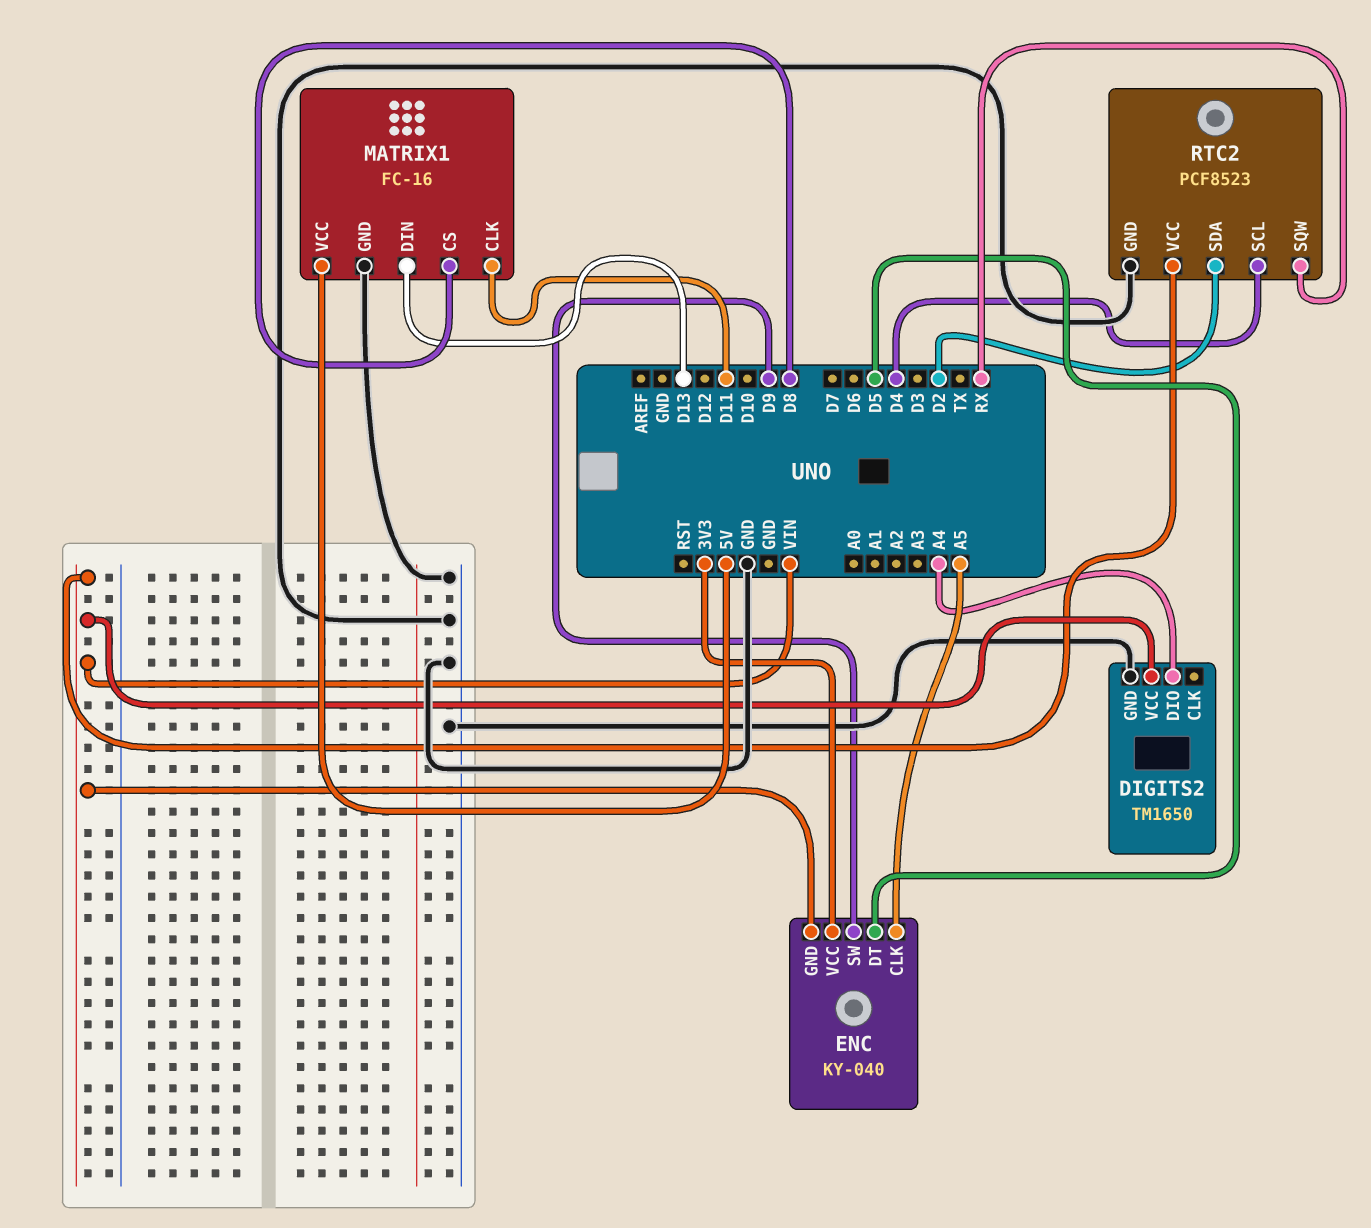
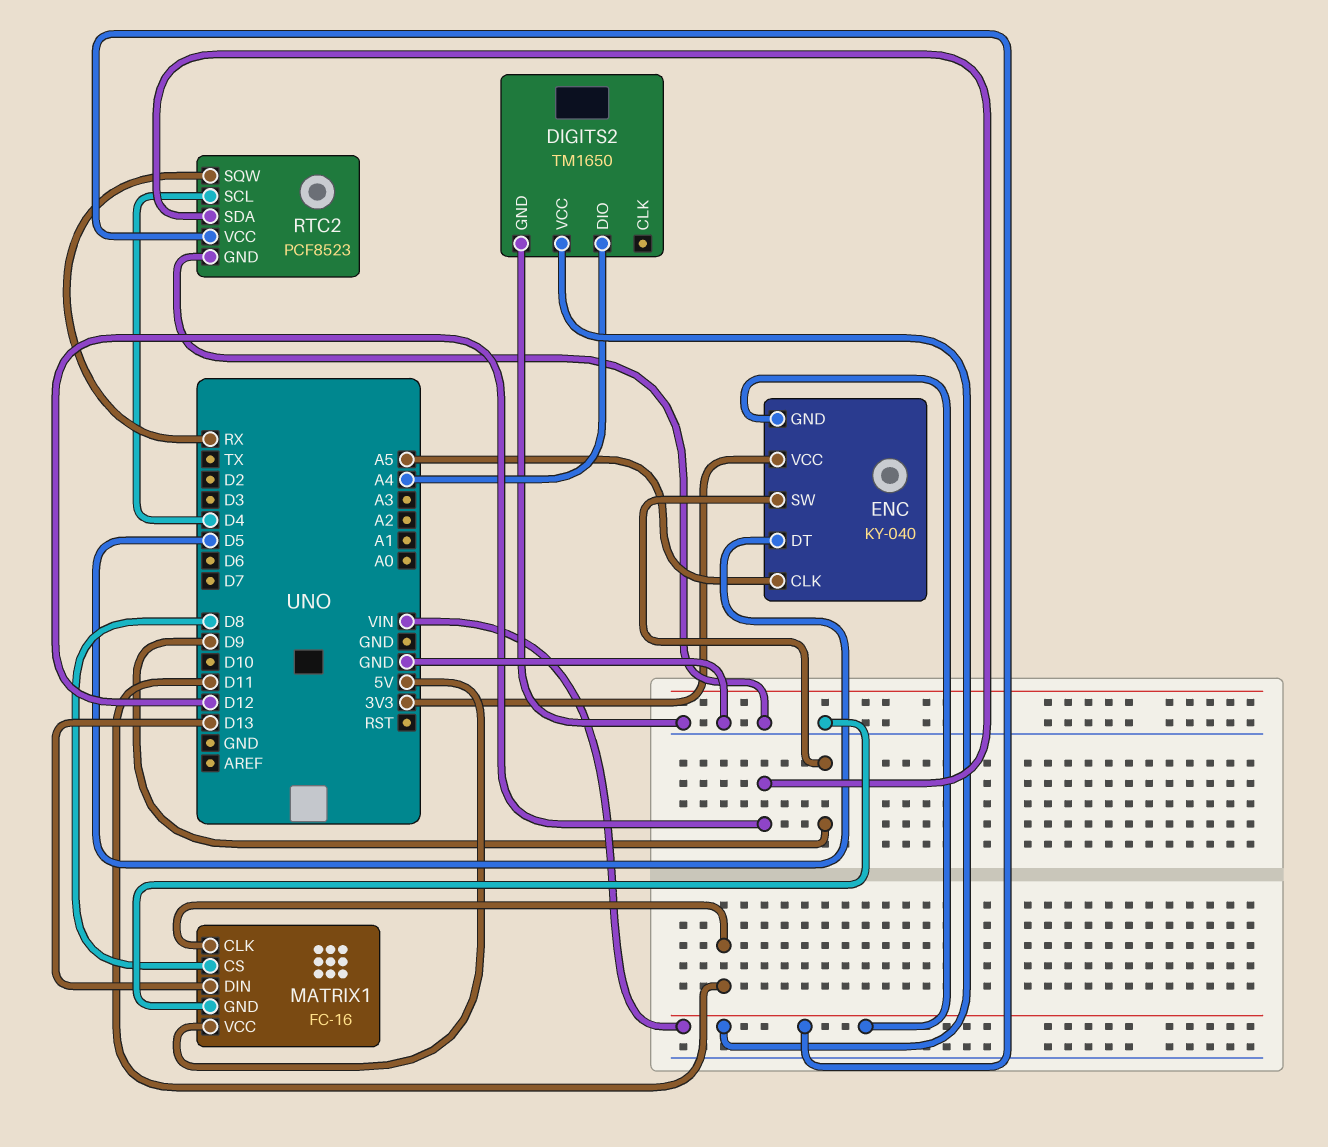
RTC2 pin SDA: D2 -> D12

